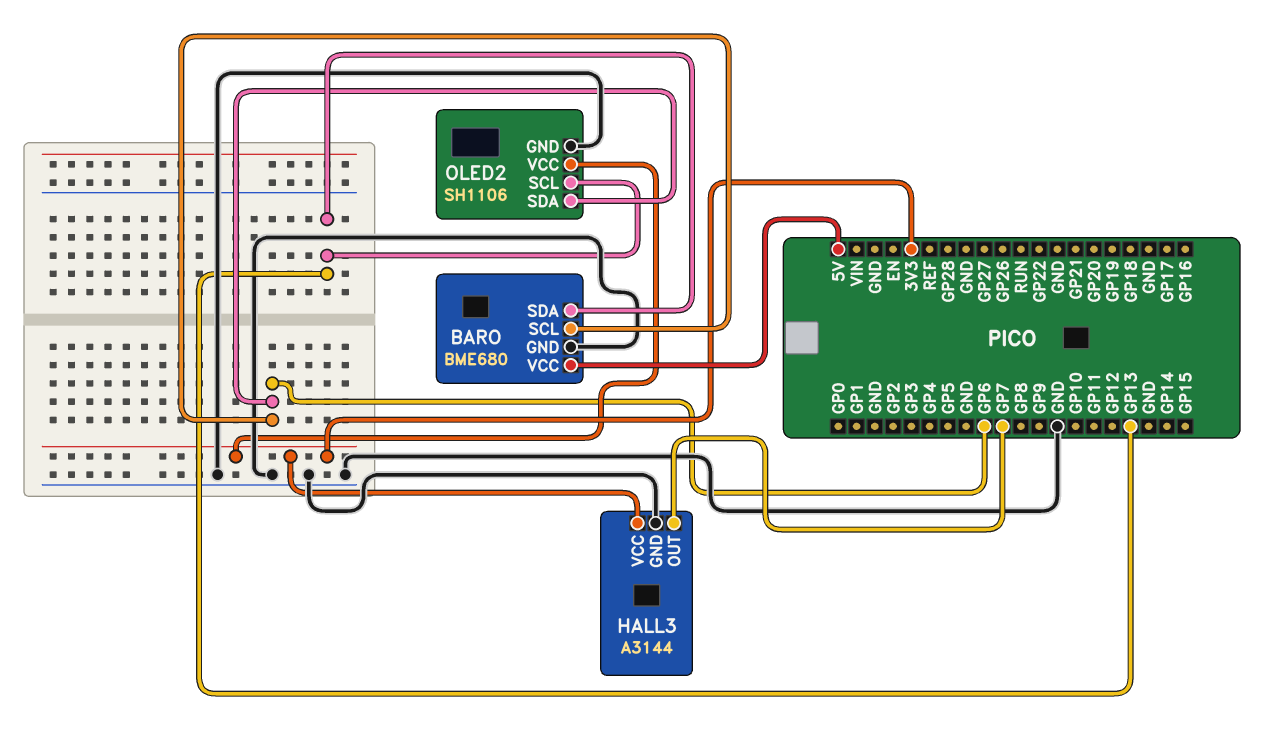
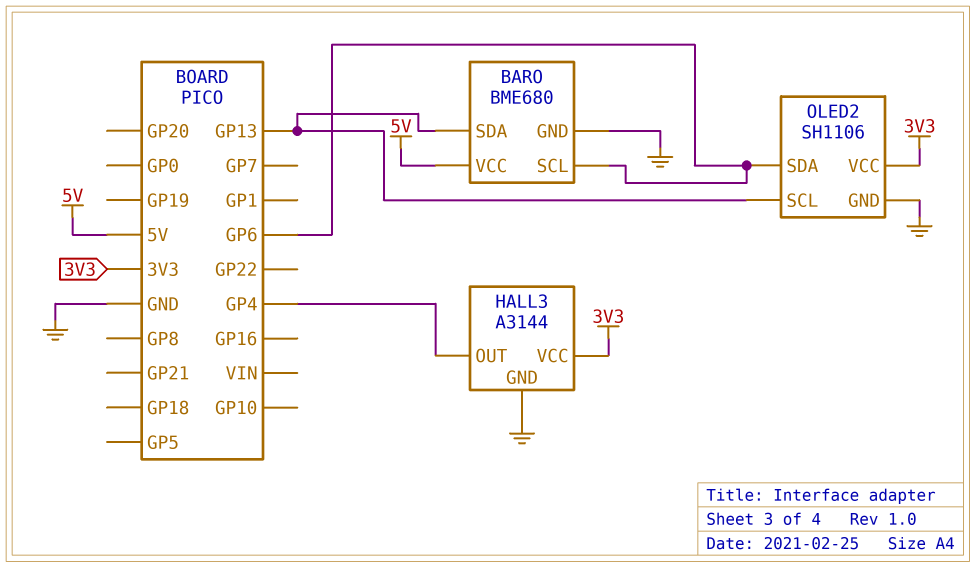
HALL3 pin OUT: GP7 -> GP4

